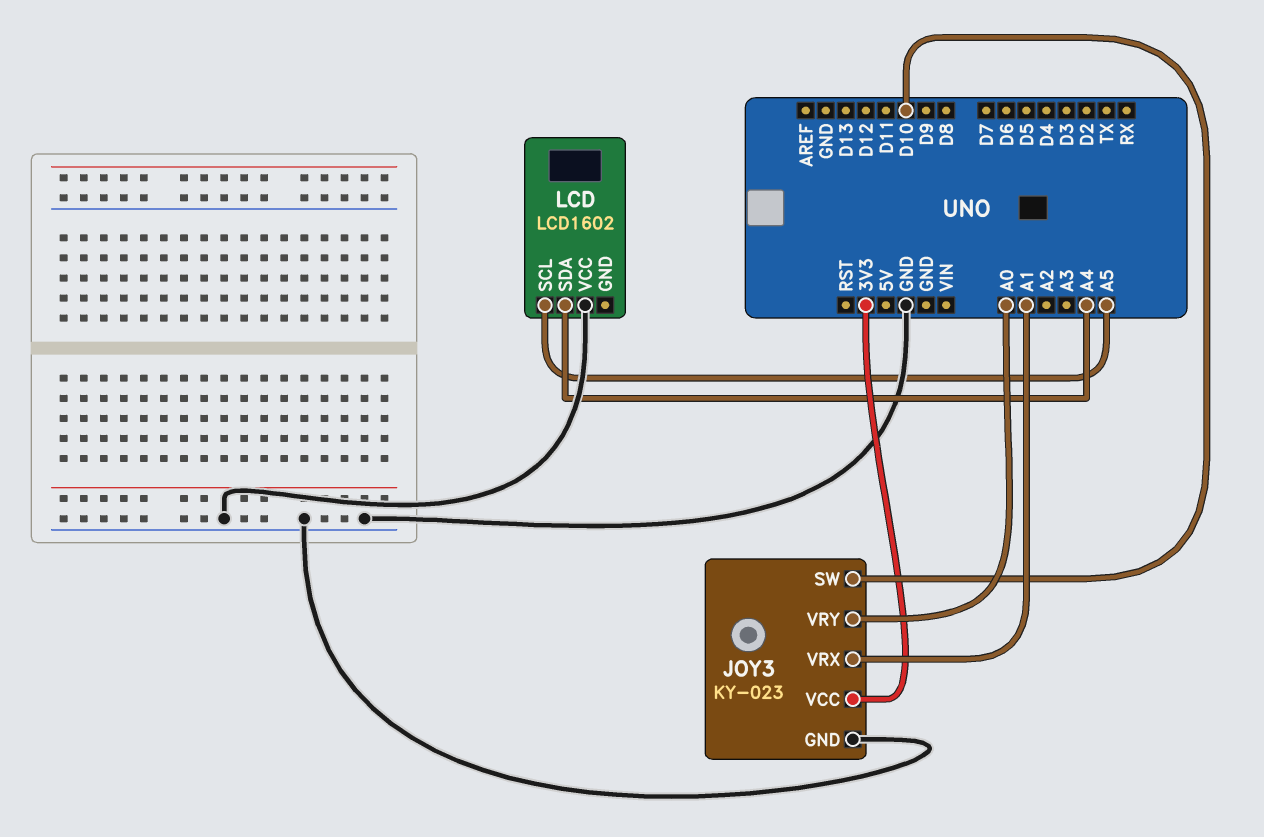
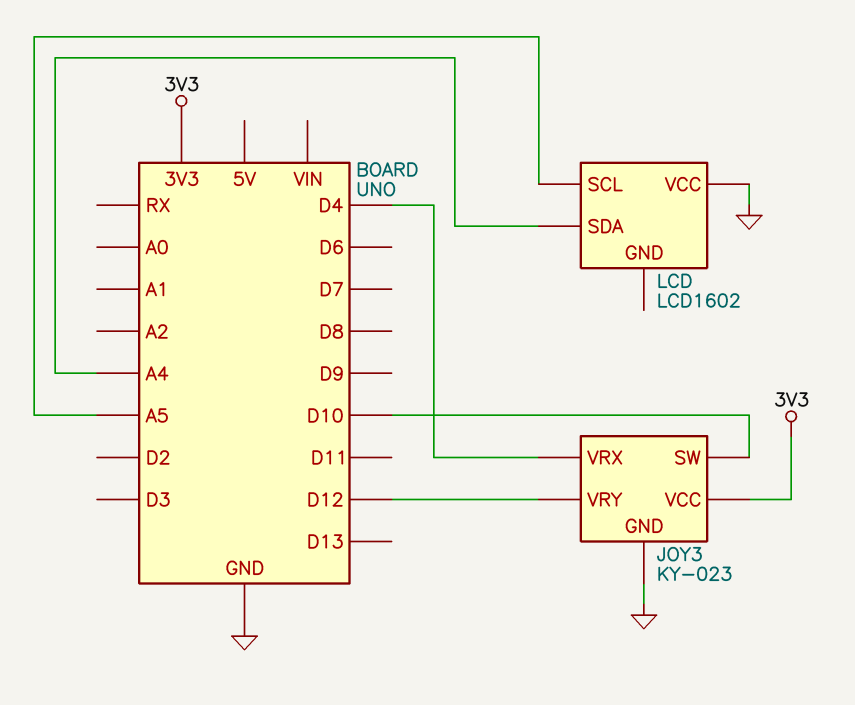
JOY3 pin VRX: A1 -> D4
JOY3 pin VRY: A0 -> D12

